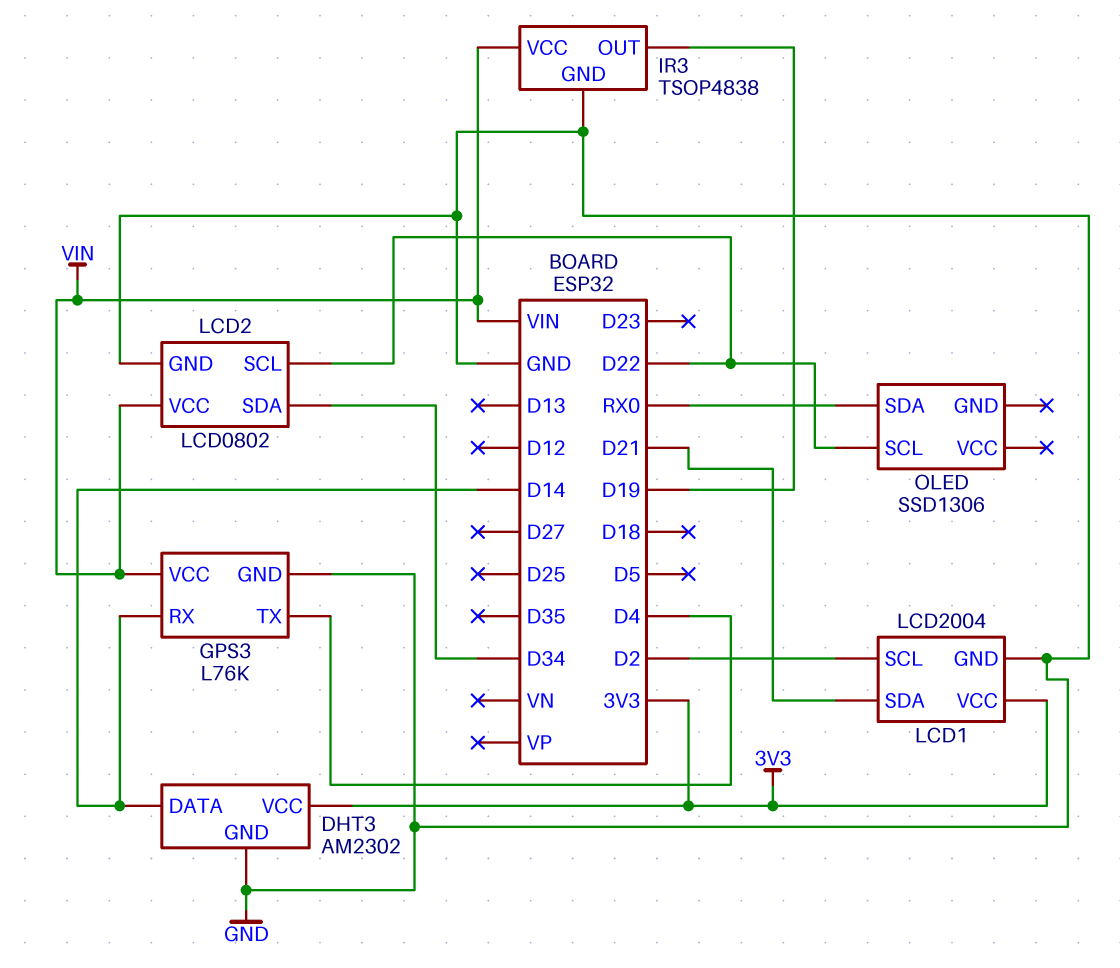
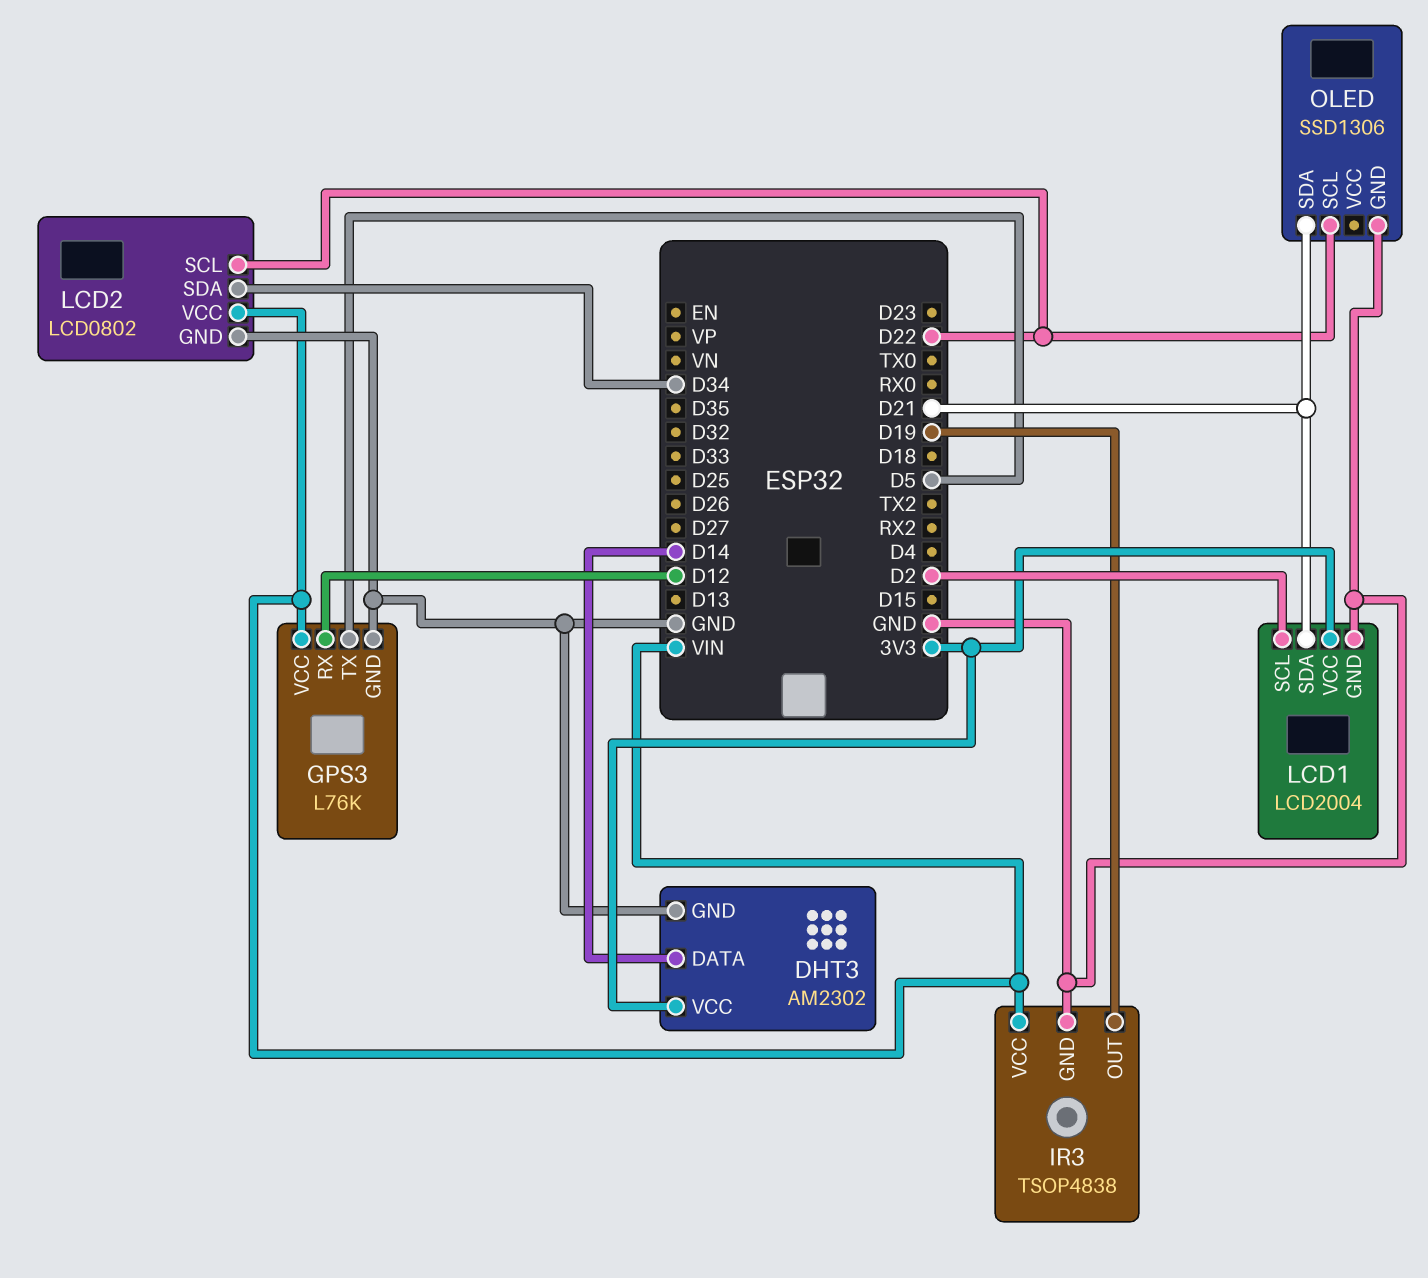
GPS3 pin RX: D14 -> D12
GPS3 pin TX: D4 -> D5
OLED pin GND: none -> GND
OLED pin SDA: RX0 -> D21

